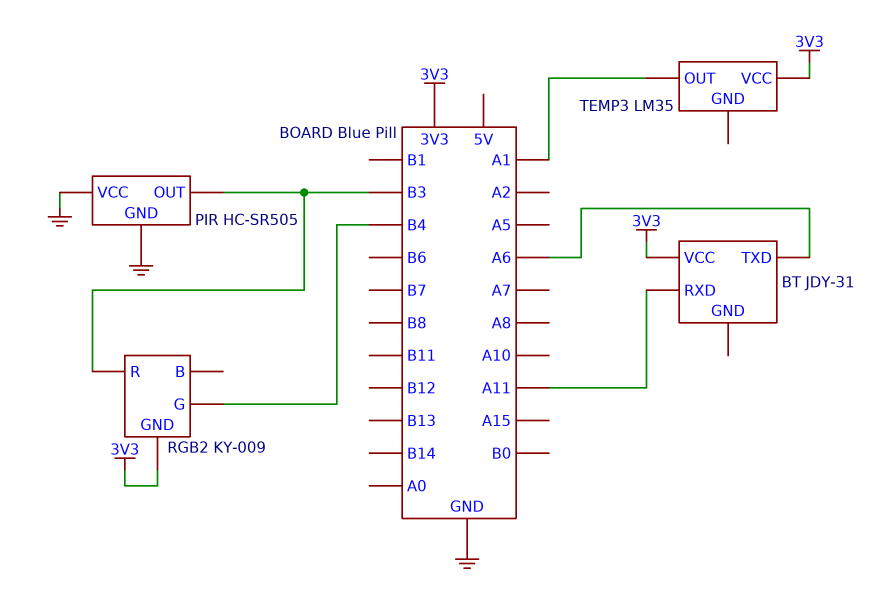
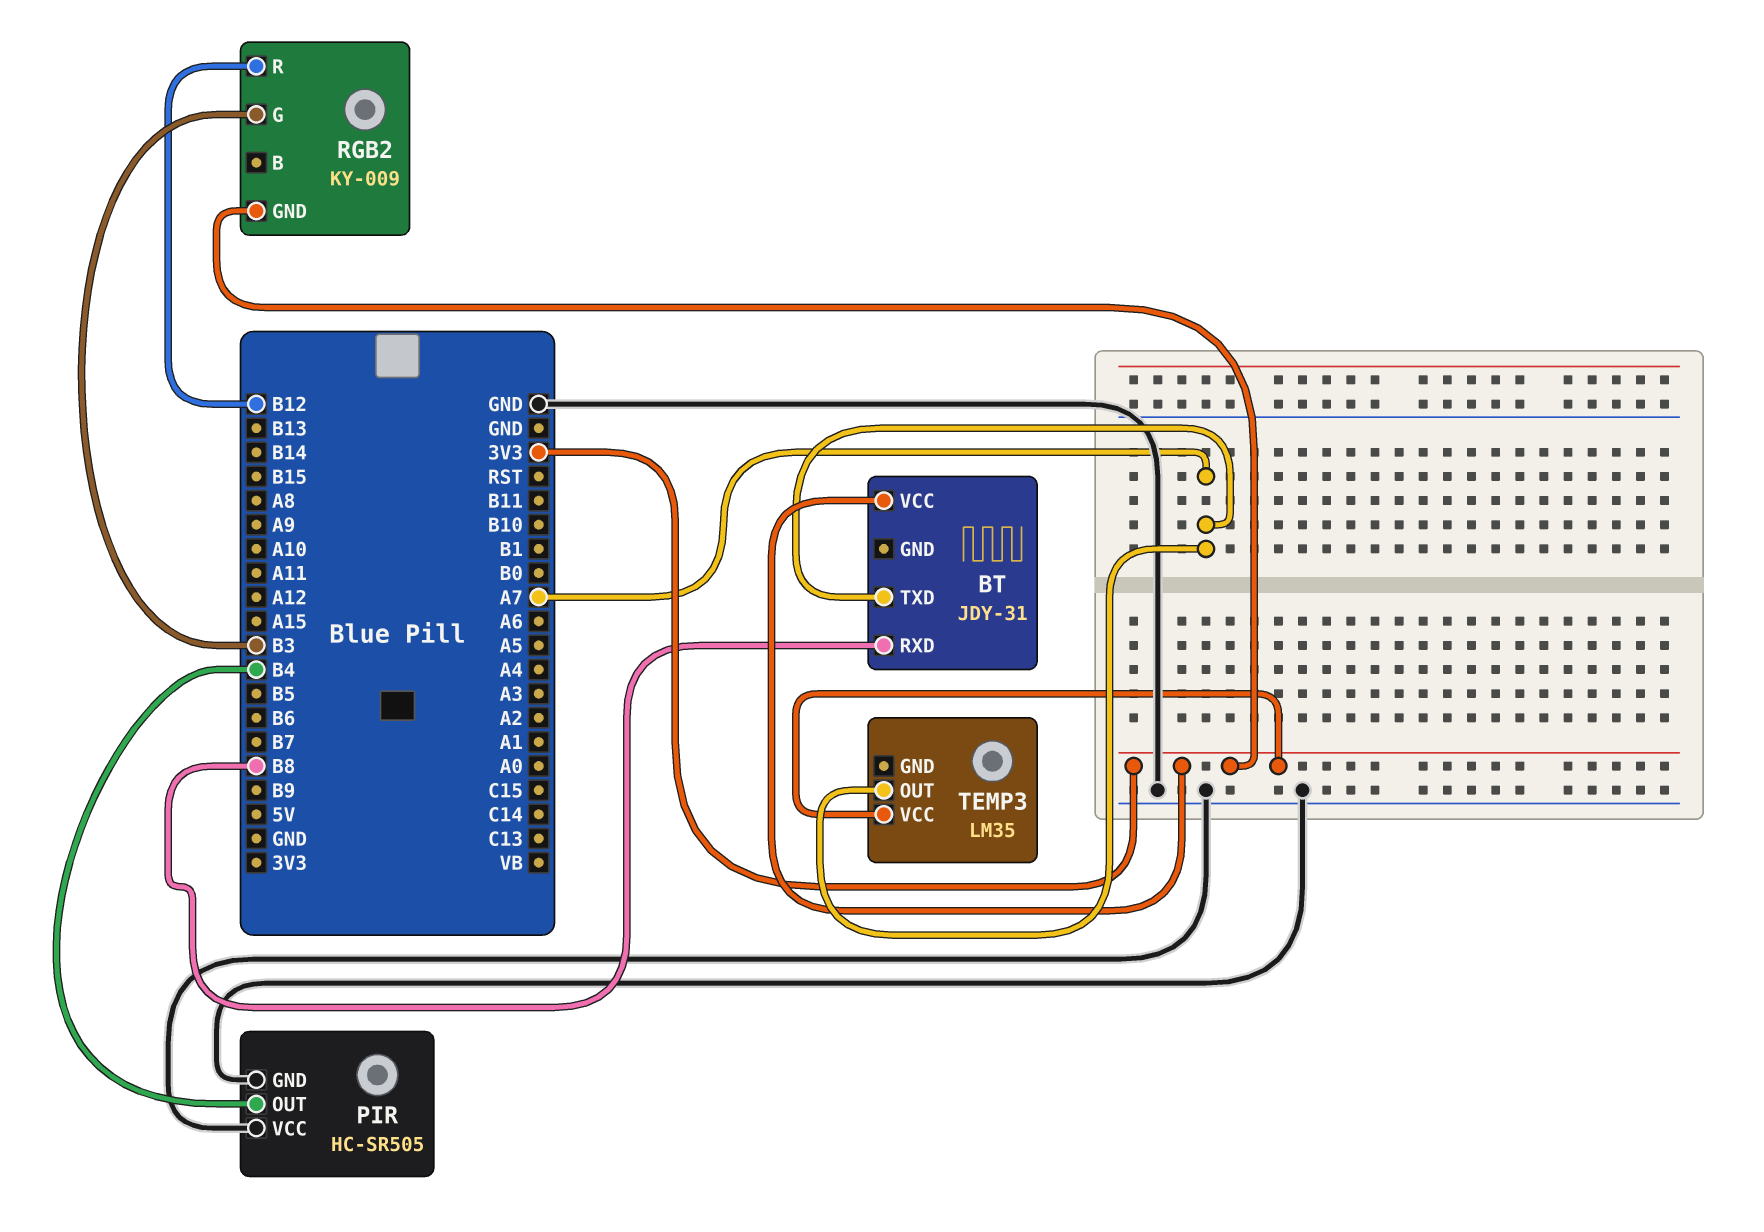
BT pin RXD: A11 -> B8
BT pin TXD: A6 -> A7
PIR pin OUT: B3 -> B4
RGB2 pin G: B4 -> B3
RGB2 pin R: B3 -> B12
TEMP3 pin OUT: A1 -> A7

